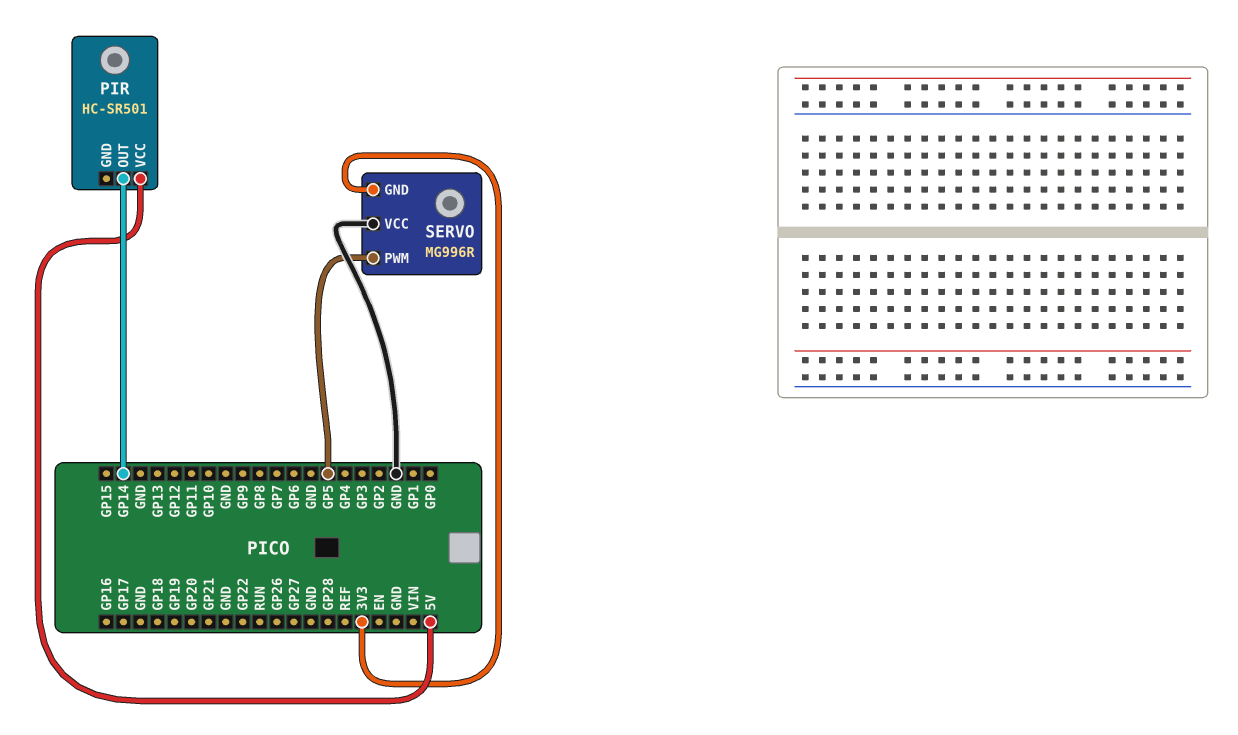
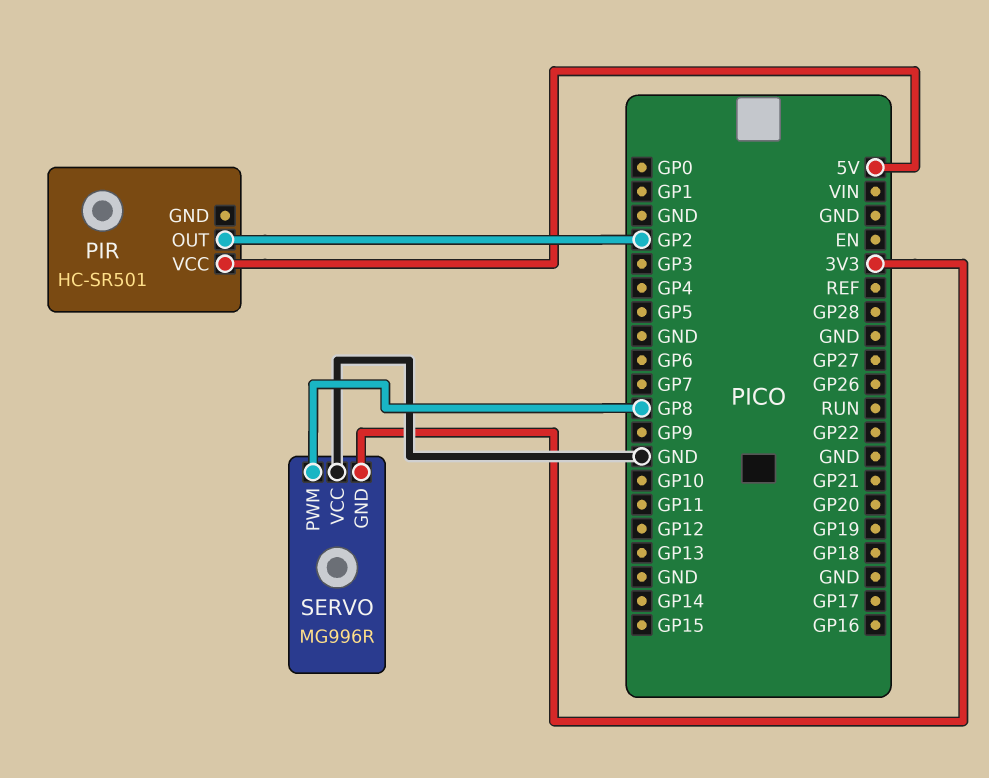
PIR pin OUT: GP14 -> GP2
SERVO pin PWM: GP5 -> GP8

